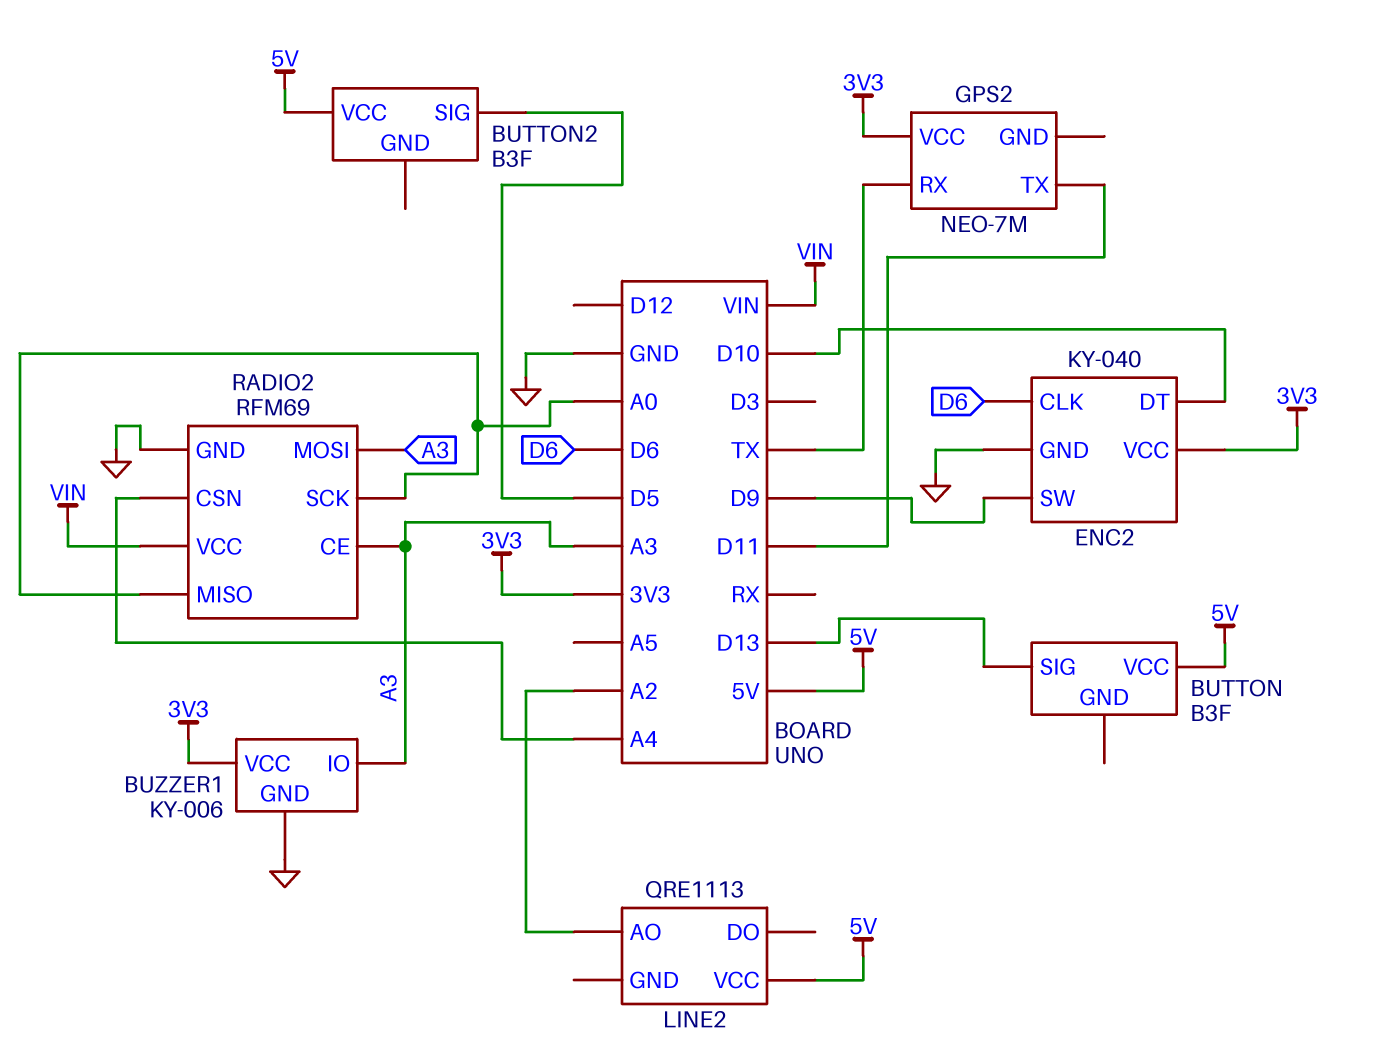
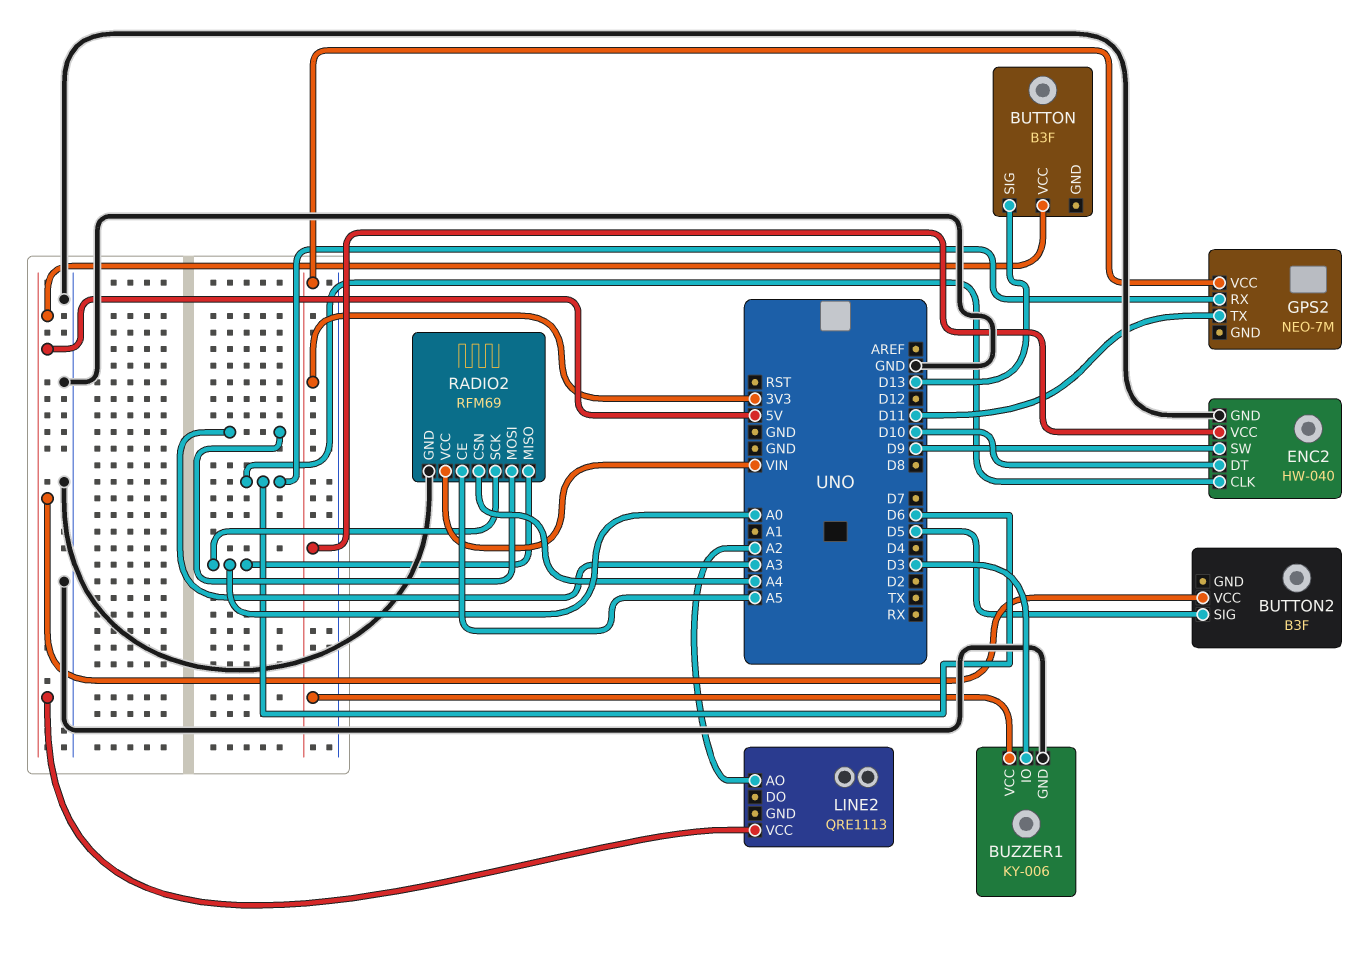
BUZZER1 pin IO: A3 -> D3
ENC2: KY-040 -> HW-040
GPS2 pin RX: TX -> D6
RADIO2 pin CE: A3 -> A5

